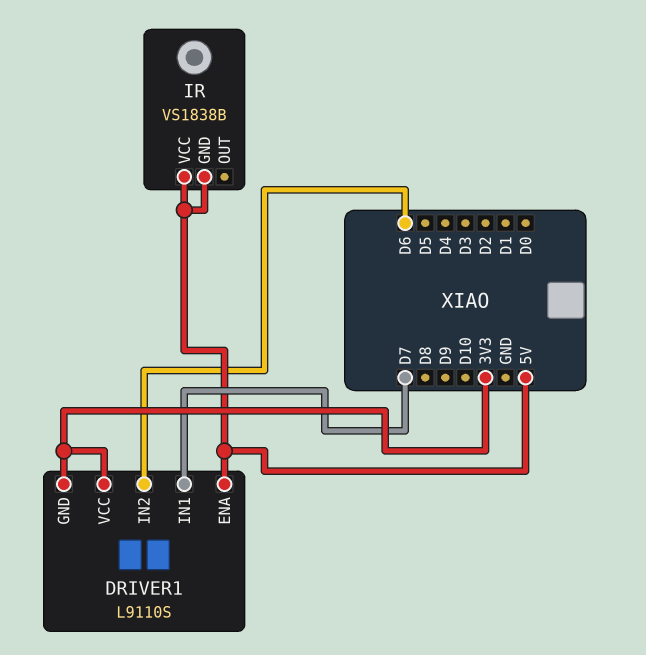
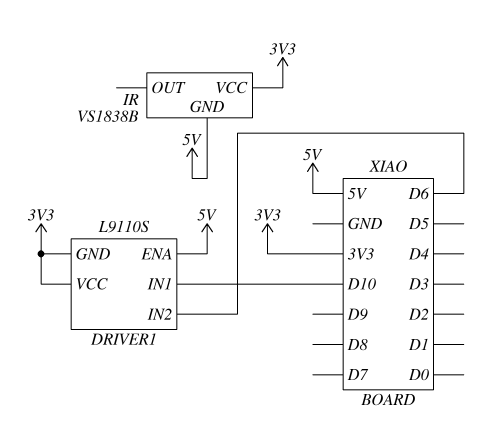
DRIVER1 pin IN1: D7 -> D10
IR pin VCC: 5V -> 3V3

